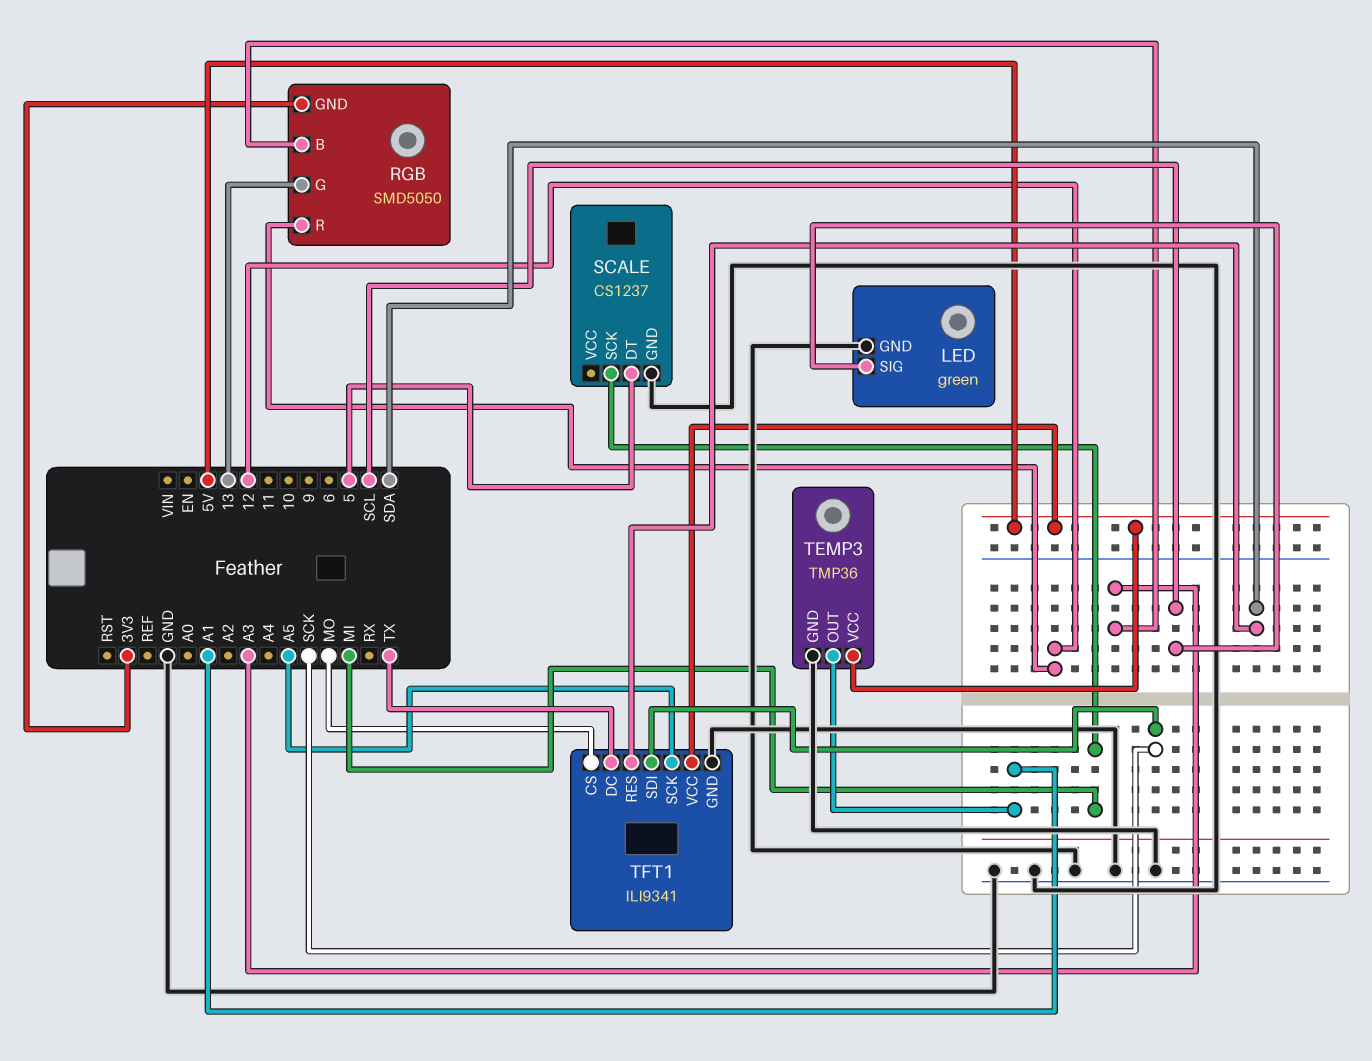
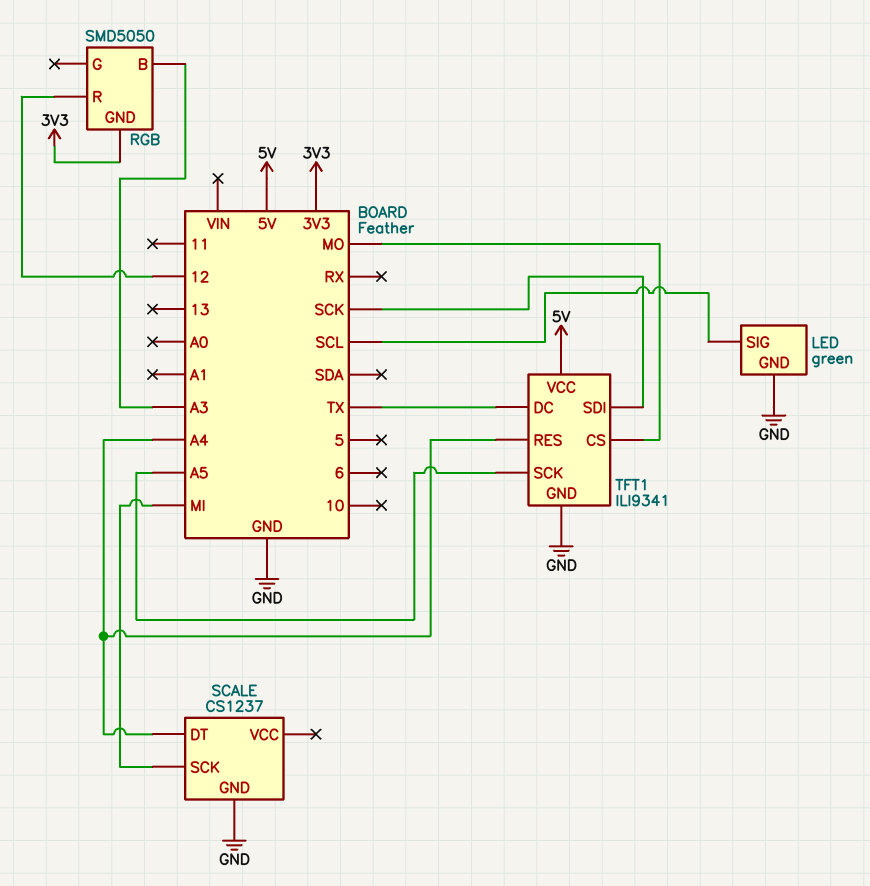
RGB pin G: 13 -> none
SCALE pin DT: 5 -> A4
TEMP3: TMP36 -> none
TEMP3 pin GND: GND -> none
TEMP3 pin OUT: A1 -> none
TEMP3 pin VCC: 5V -> none
TFT1 pin RES: SDA -> A4

